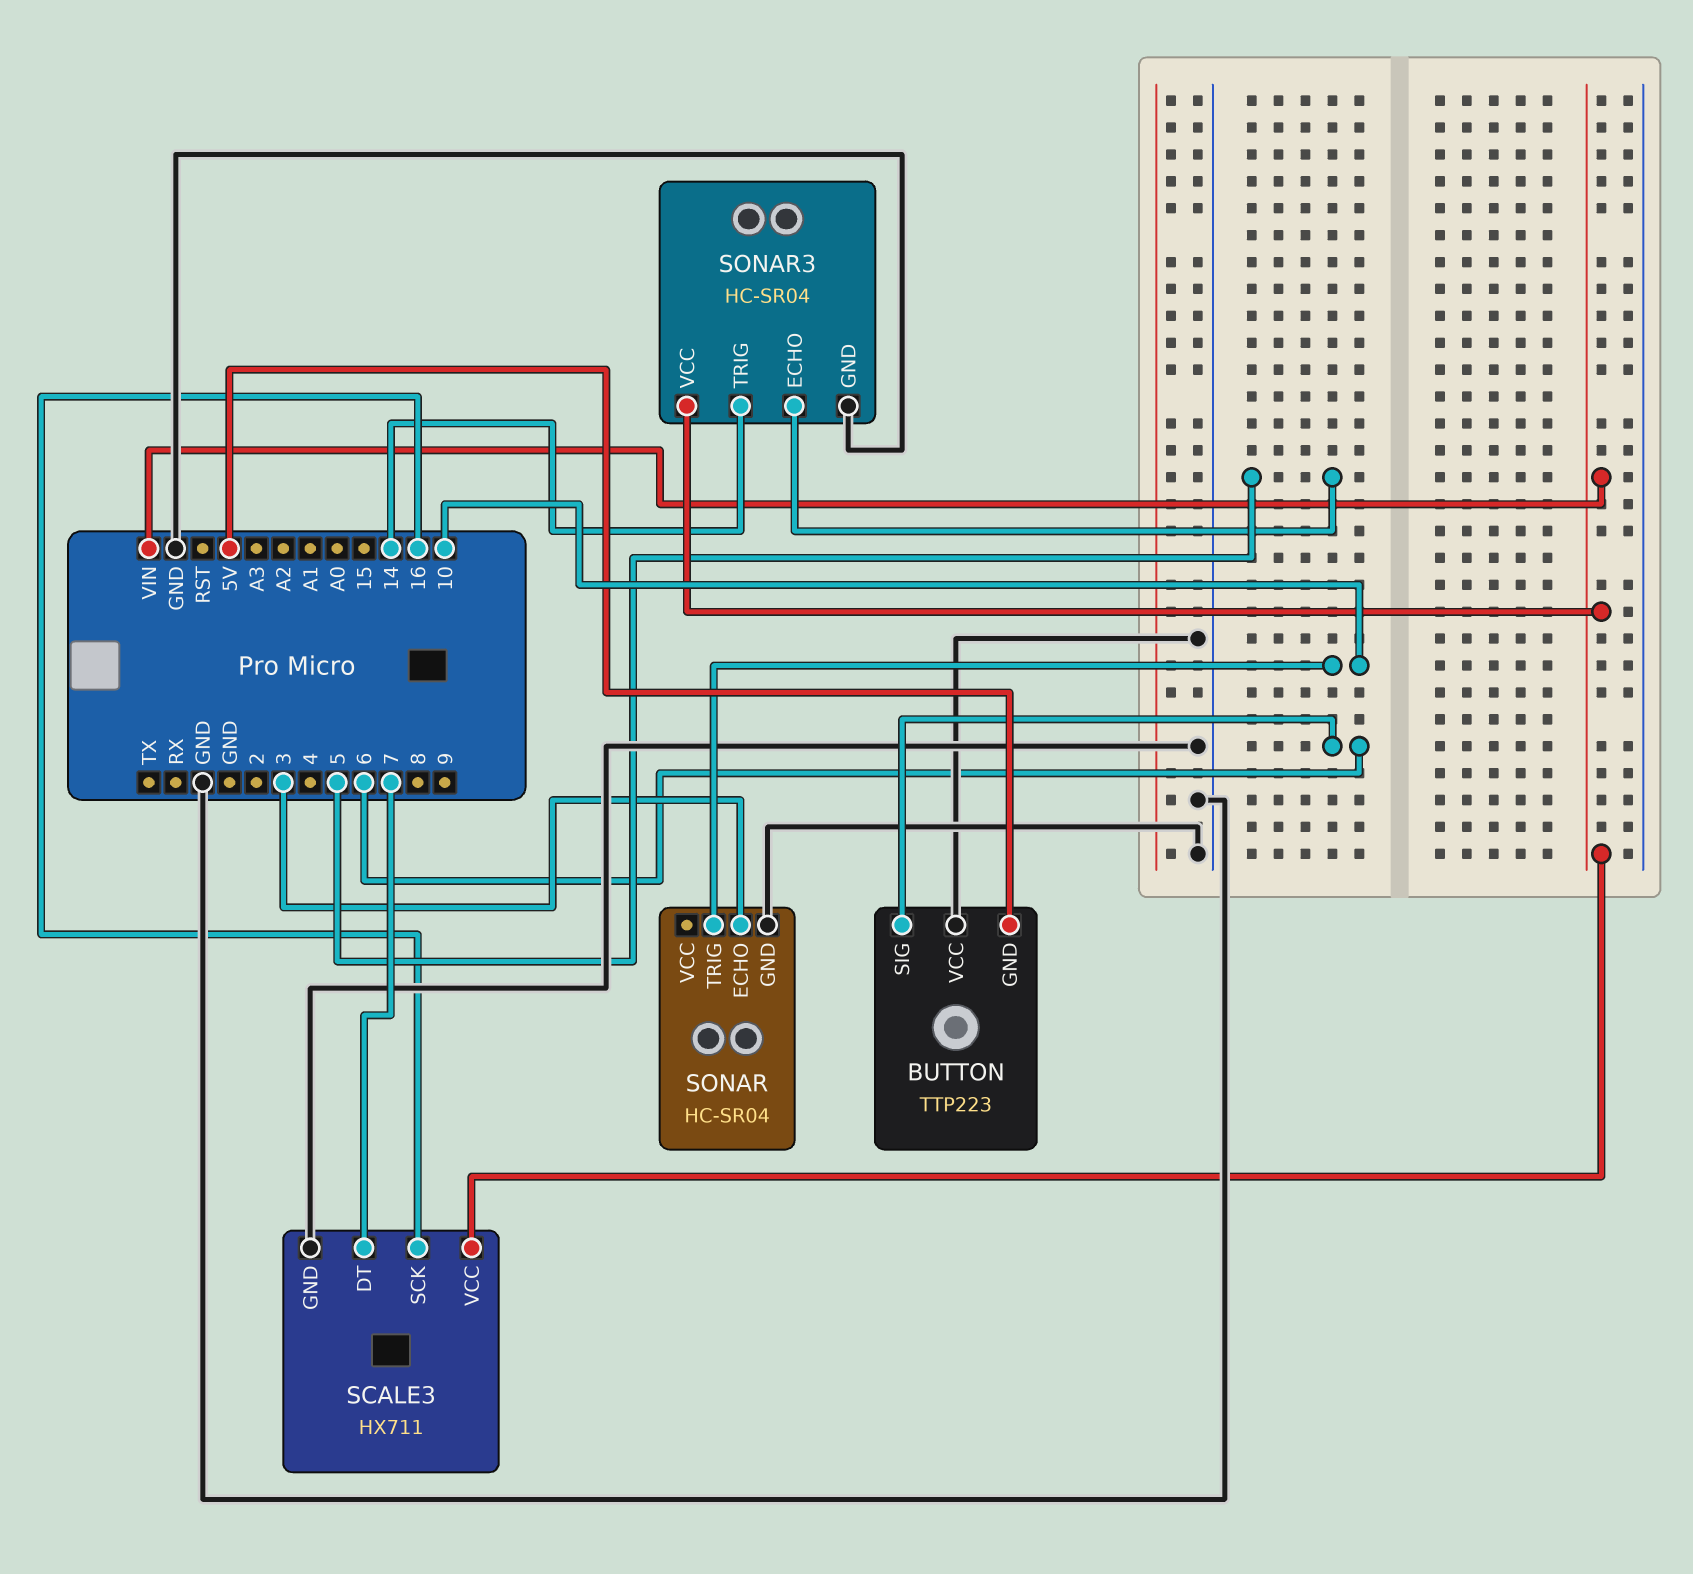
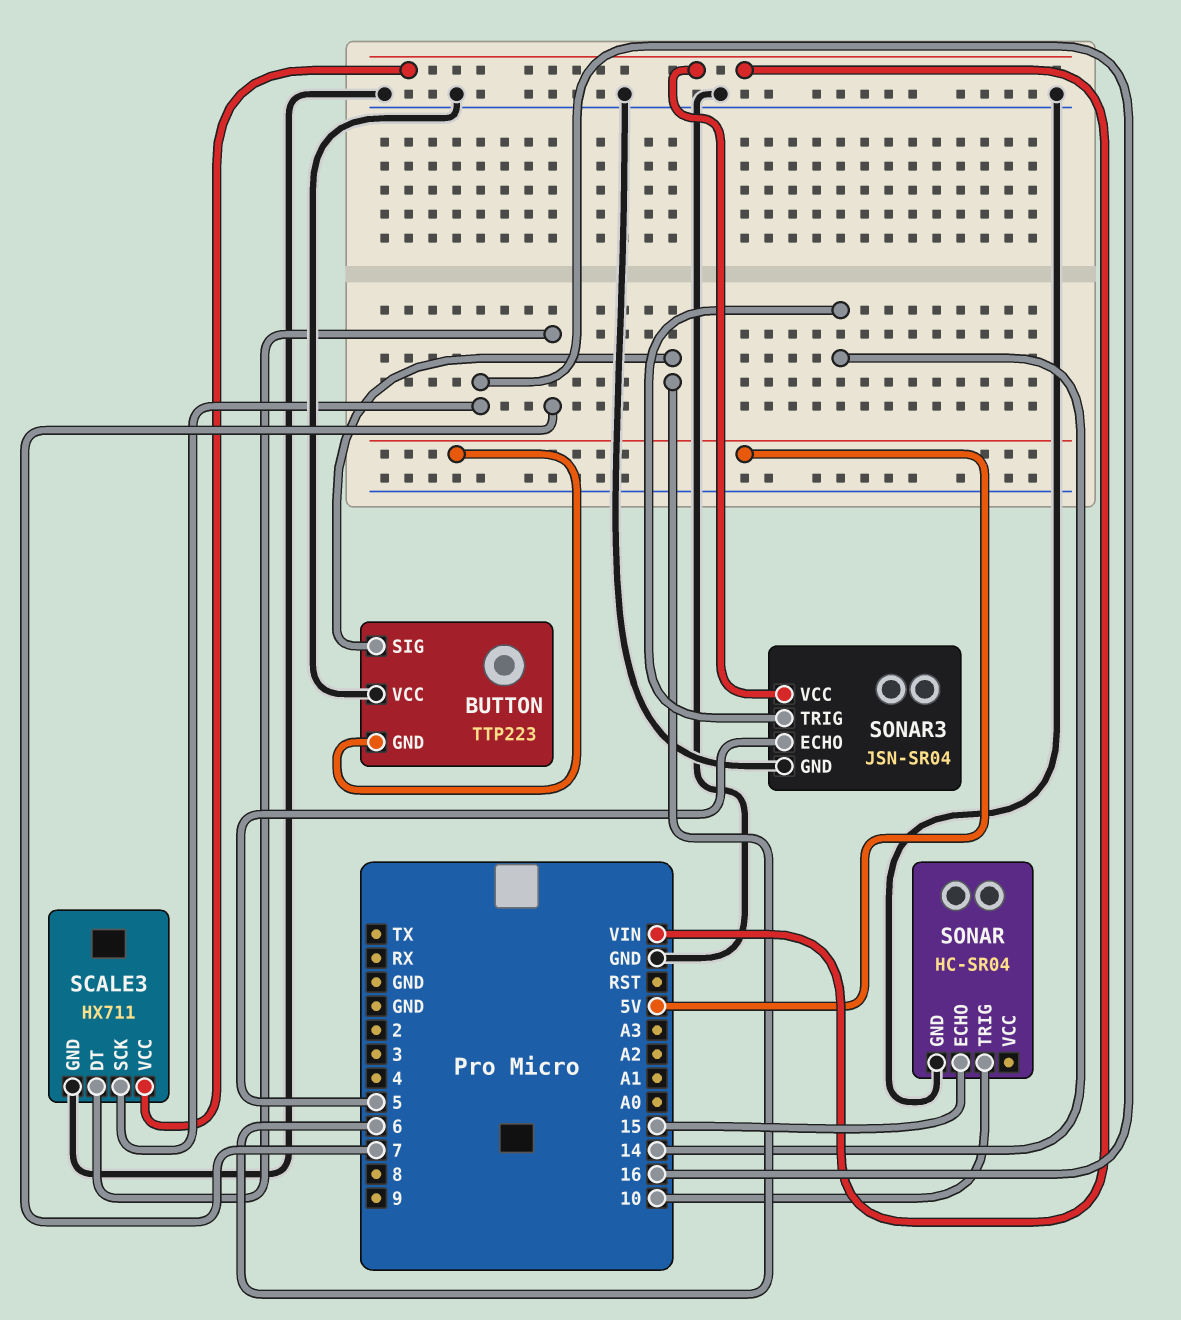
SONAR pin ECHO: 3 -> 15
SONAR3: HC-SR04 -> JSN-SR04

